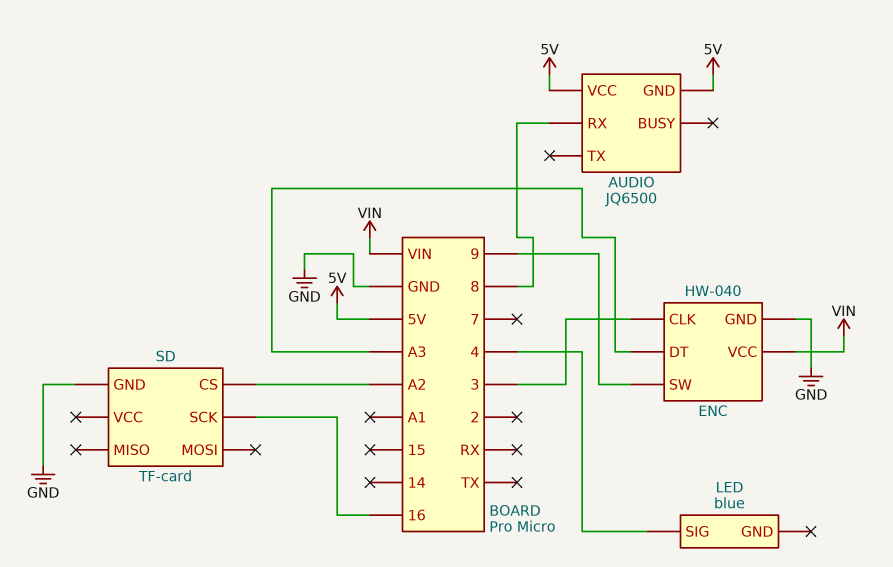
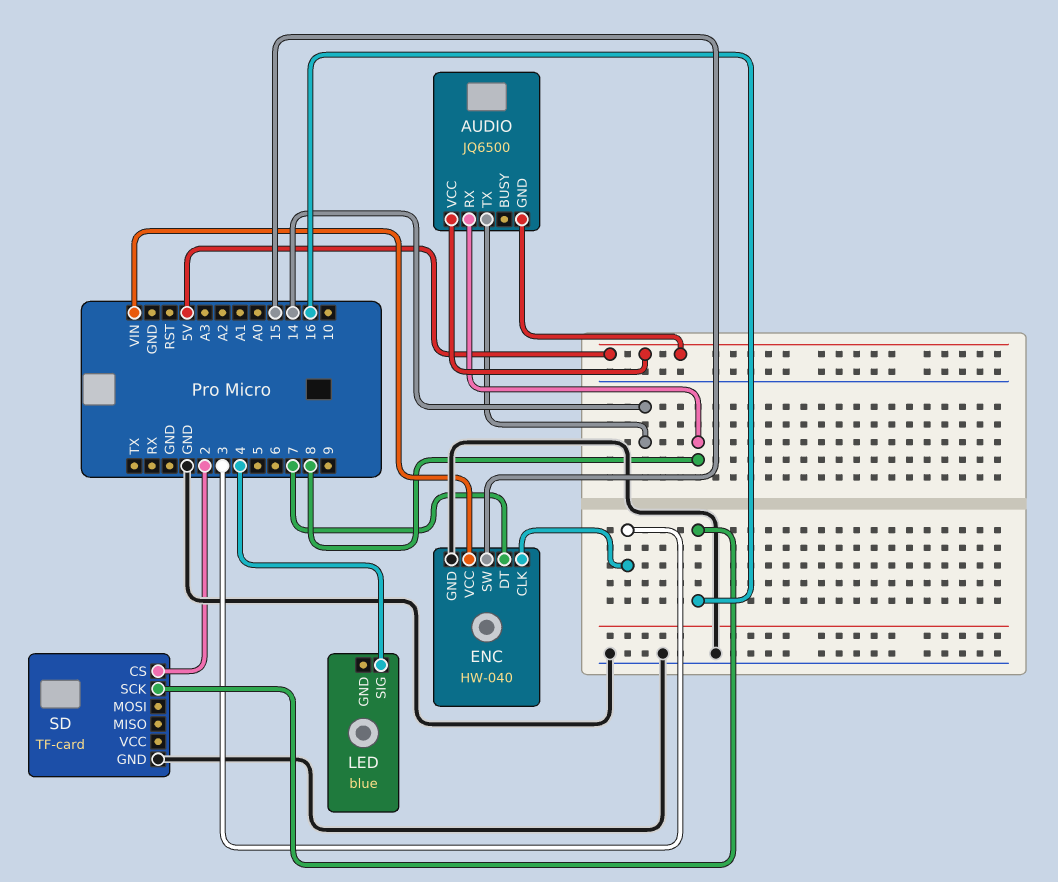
AUDIO pin TX: none -> 14
ENC pin DT: A3 -> 7
ENC pin SW: 9 -> 15
SD pin CS: A2 -> 2

